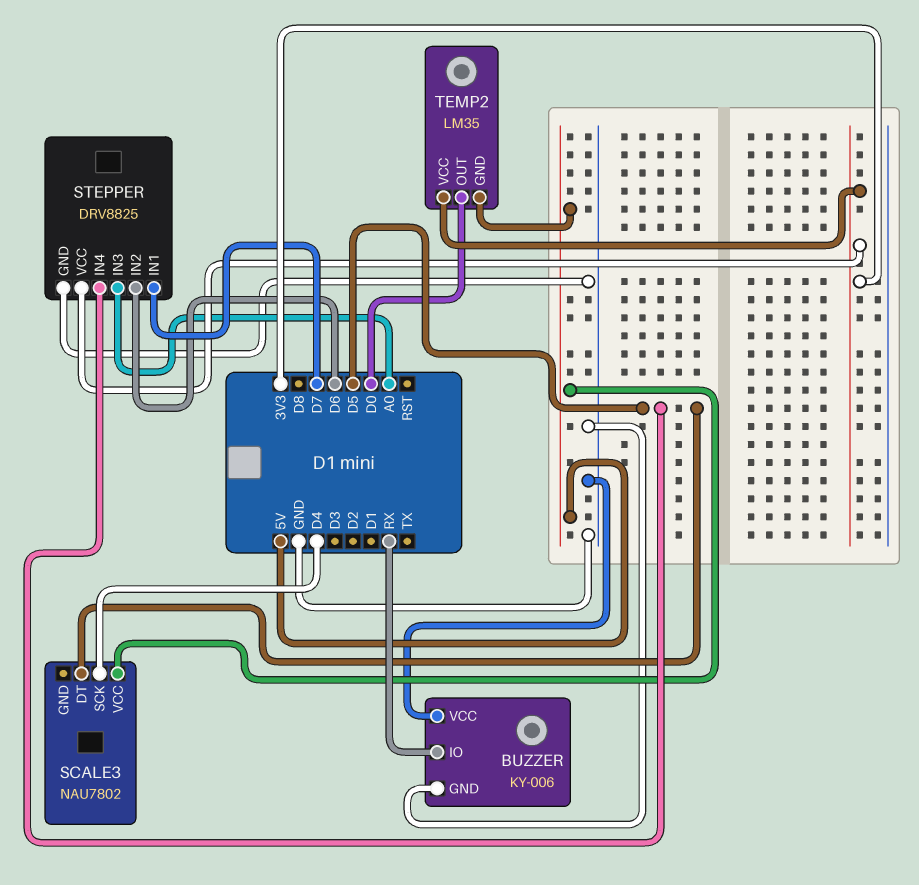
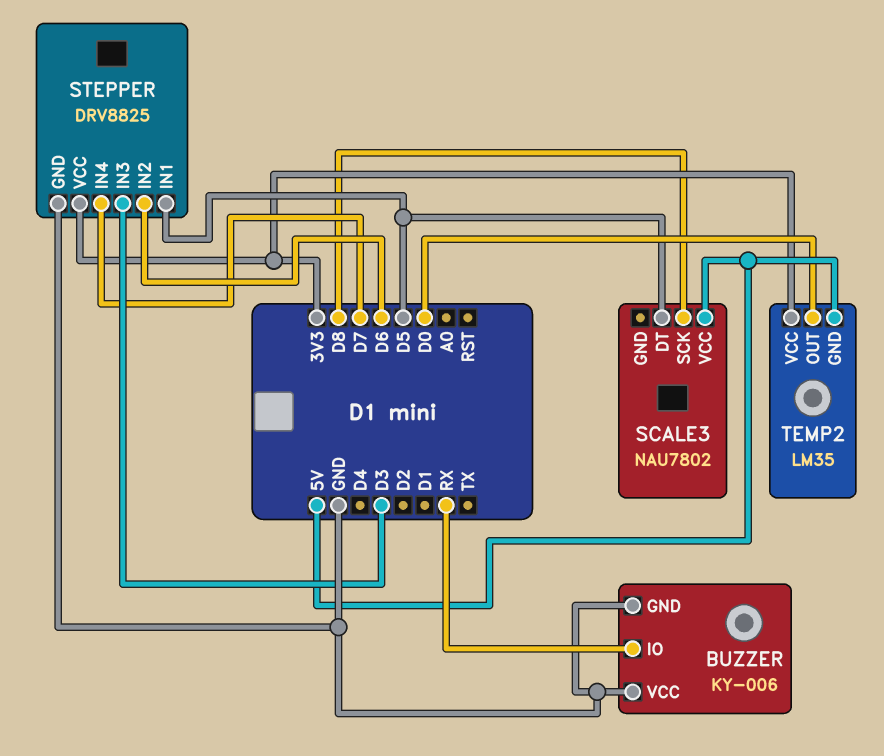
SCALE3 pin SCK: D4 -> D8
STEPPER pin IN1: D7 -> D5
STEPPER pin IN3: A0 -> D3
STEPPER pin IN4: D5 -> D7

